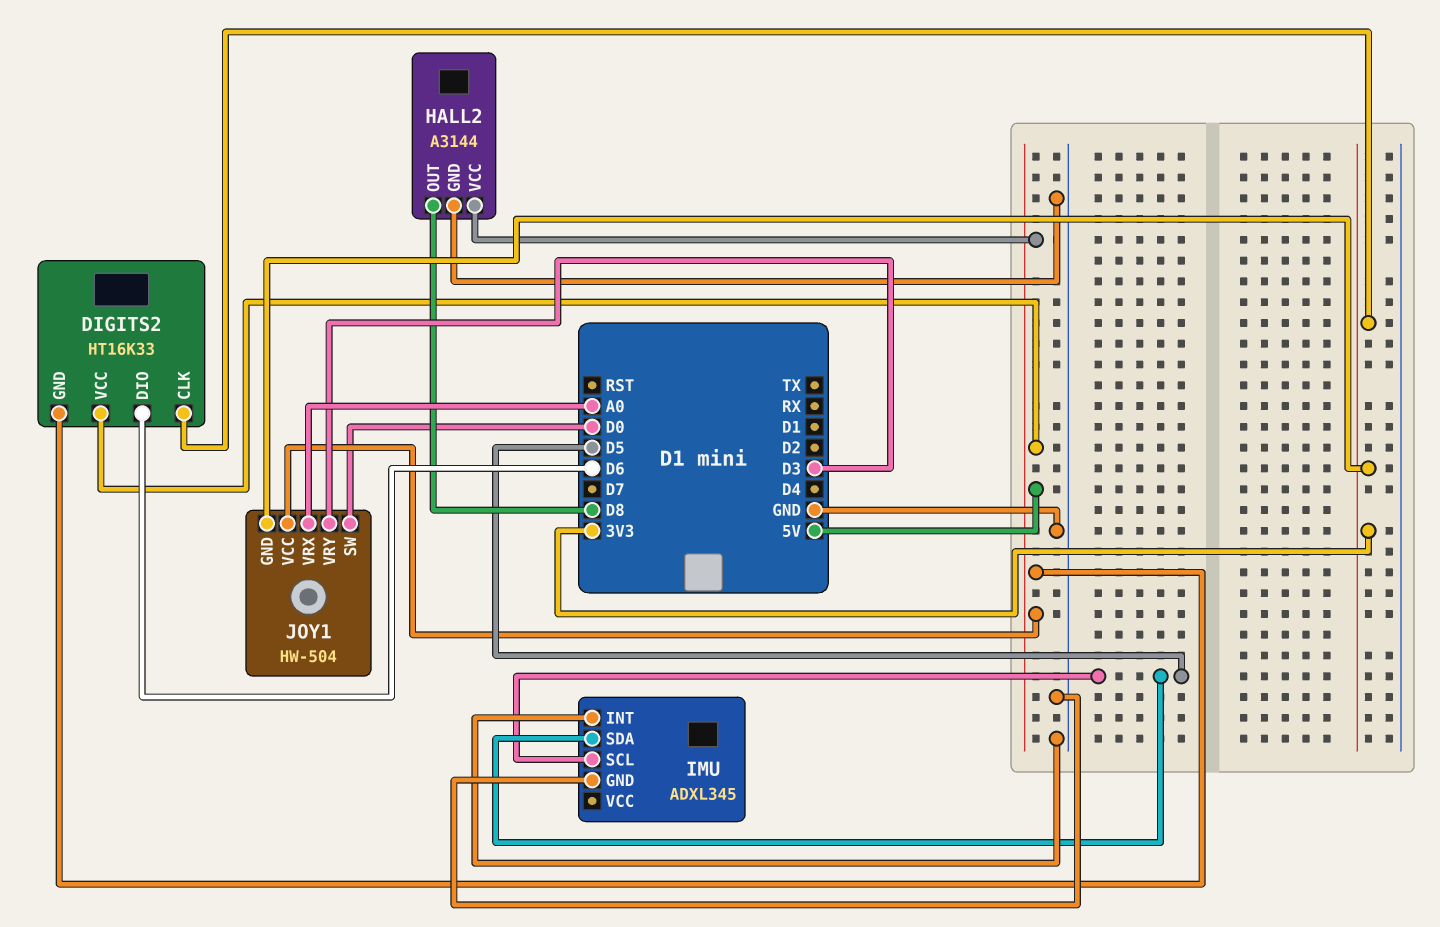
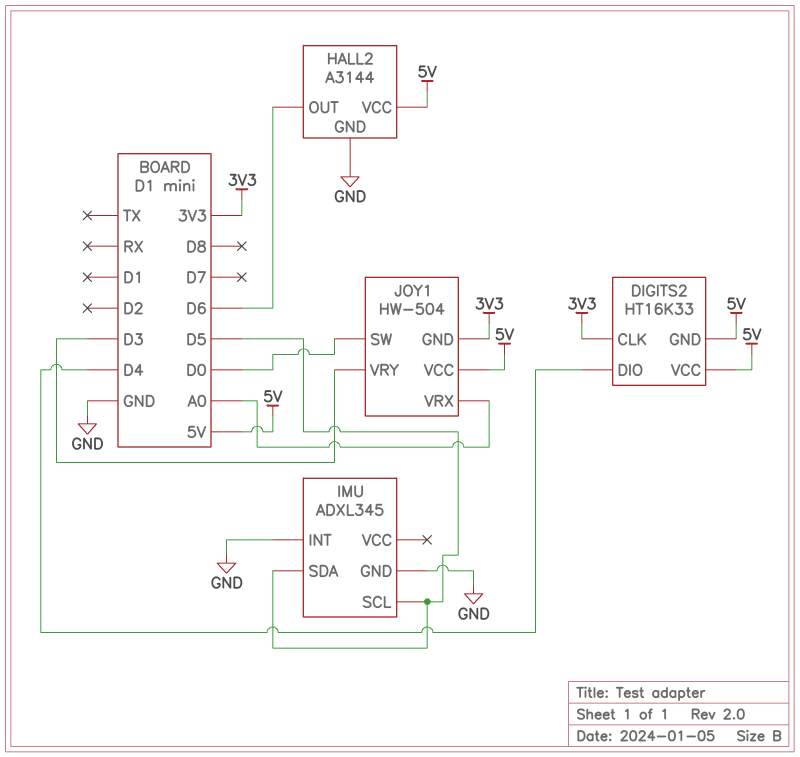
DIGITS2 pin DIO: D6 -> D4
HALL2 pin OUT: D8 -> D6

